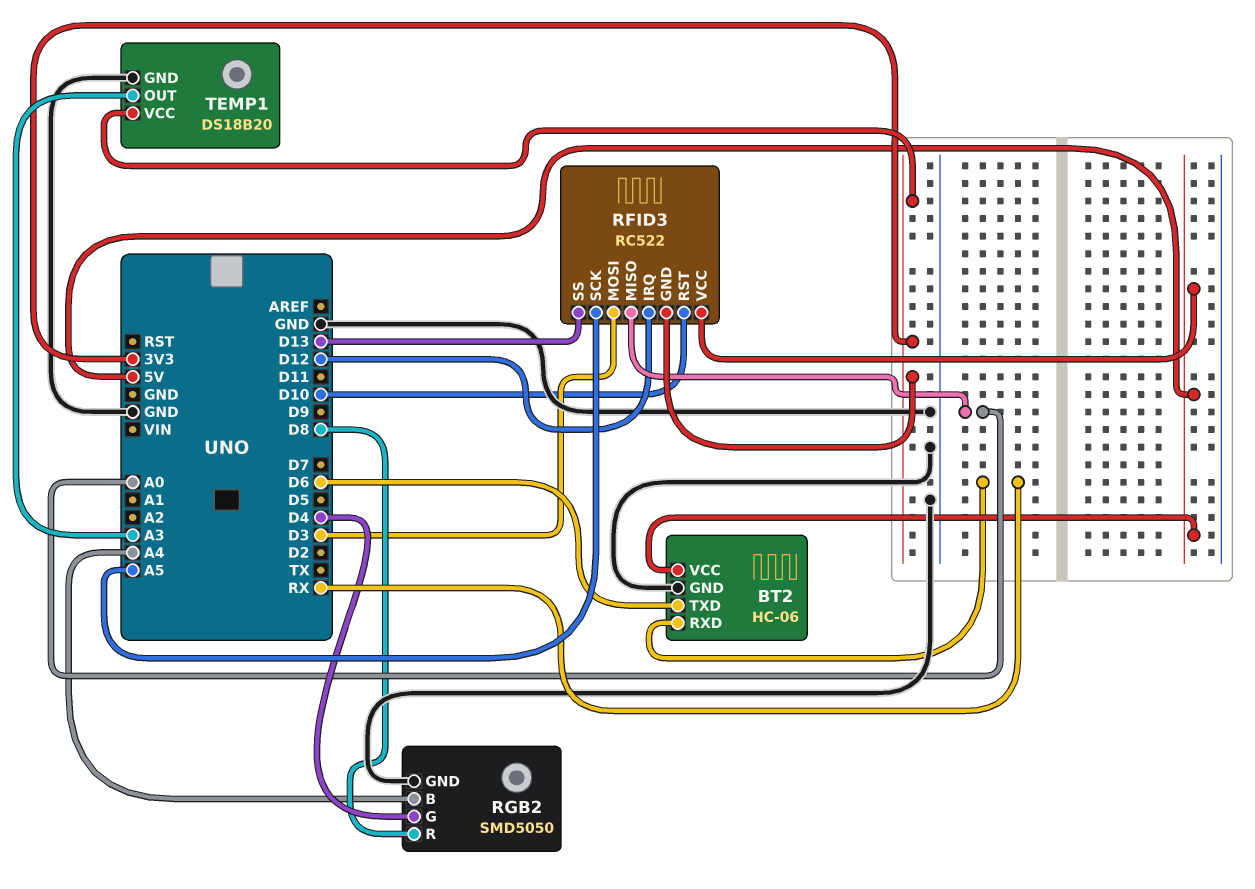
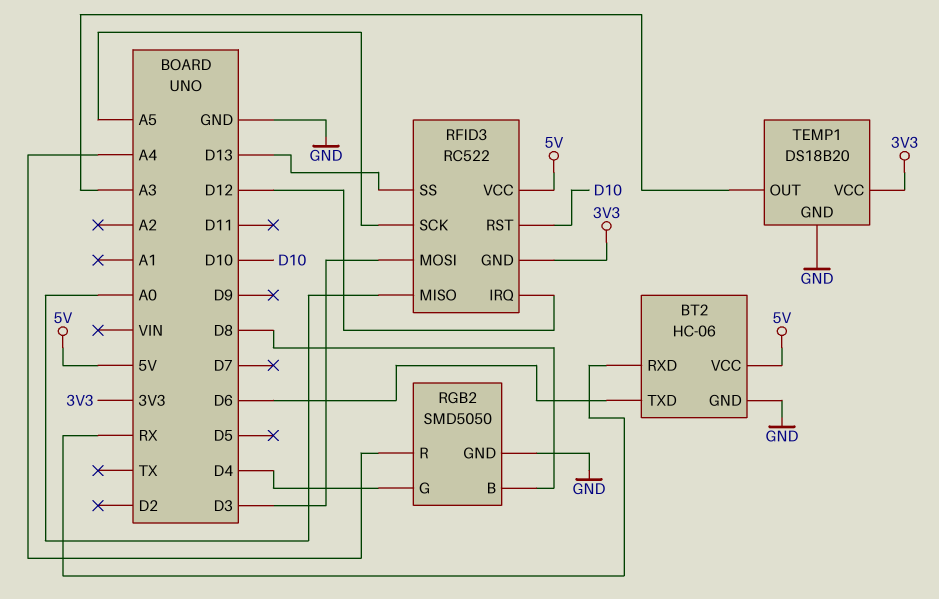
RGB2 pin B: A4 -> D8
RGB2 pin R: D8 -> A4

